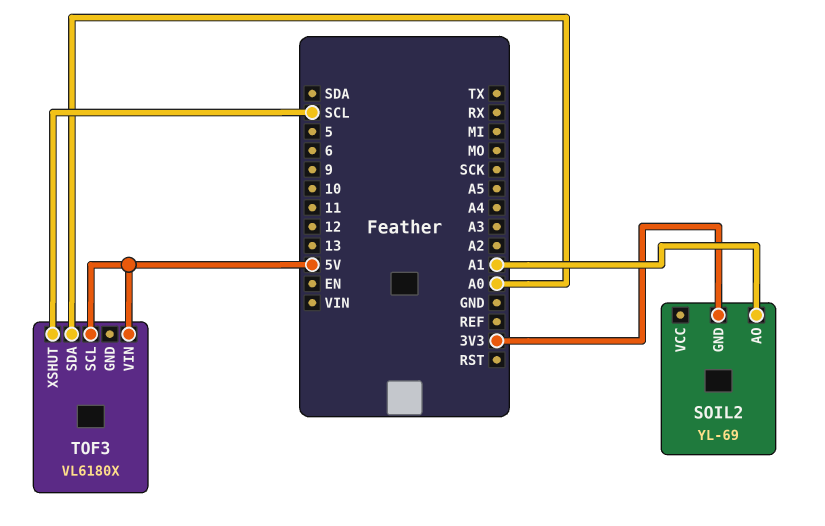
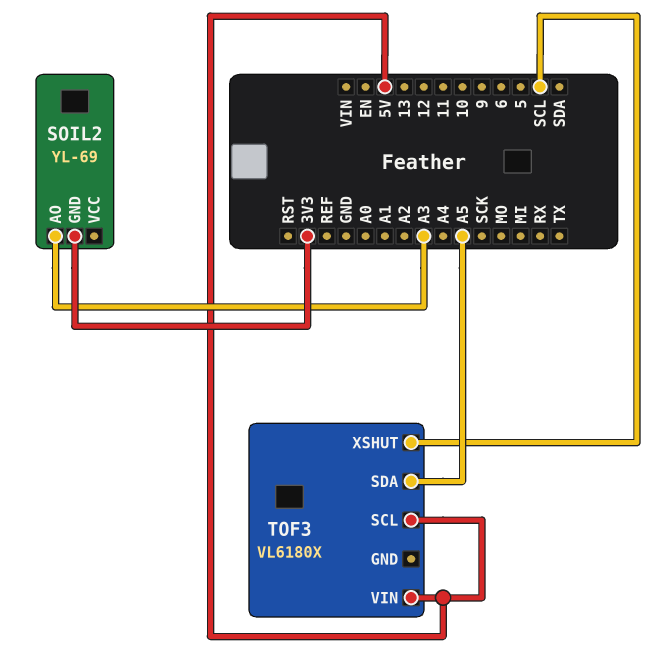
SOIL2 pin AO: A1 -> A3
TOF3 pin SDA: A0 -> A5

